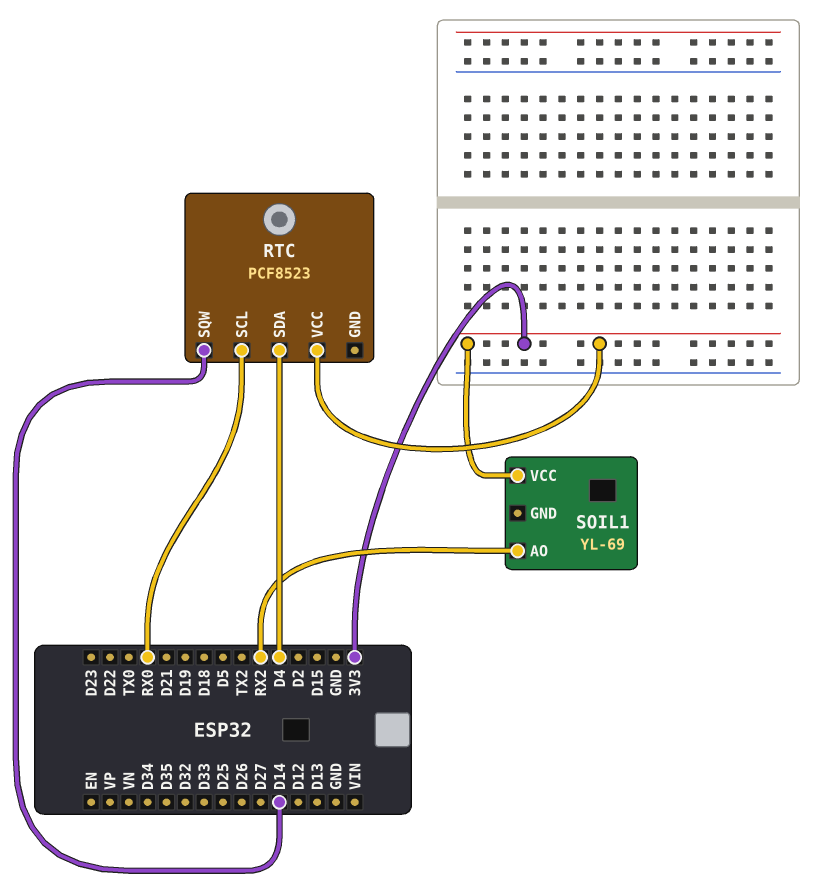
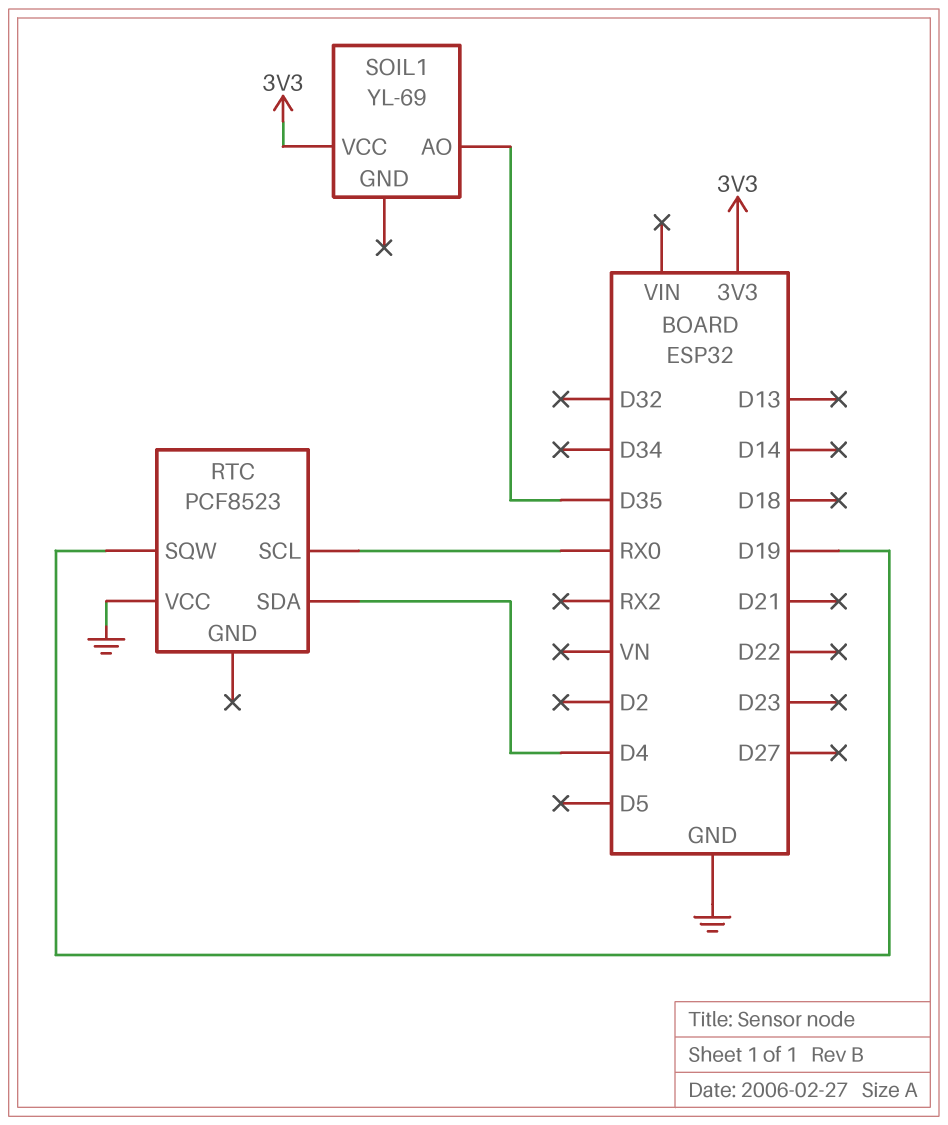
RTC pin SQW: D14 -> D19
RTC pin VCC: 3V3 -> GND
SOIL1 pin AO: RX2 -> D35

